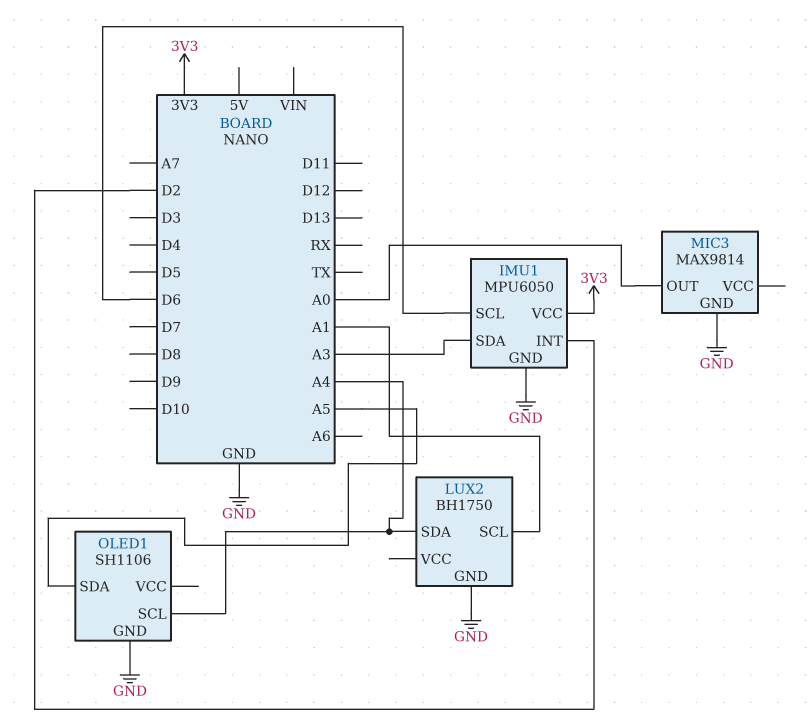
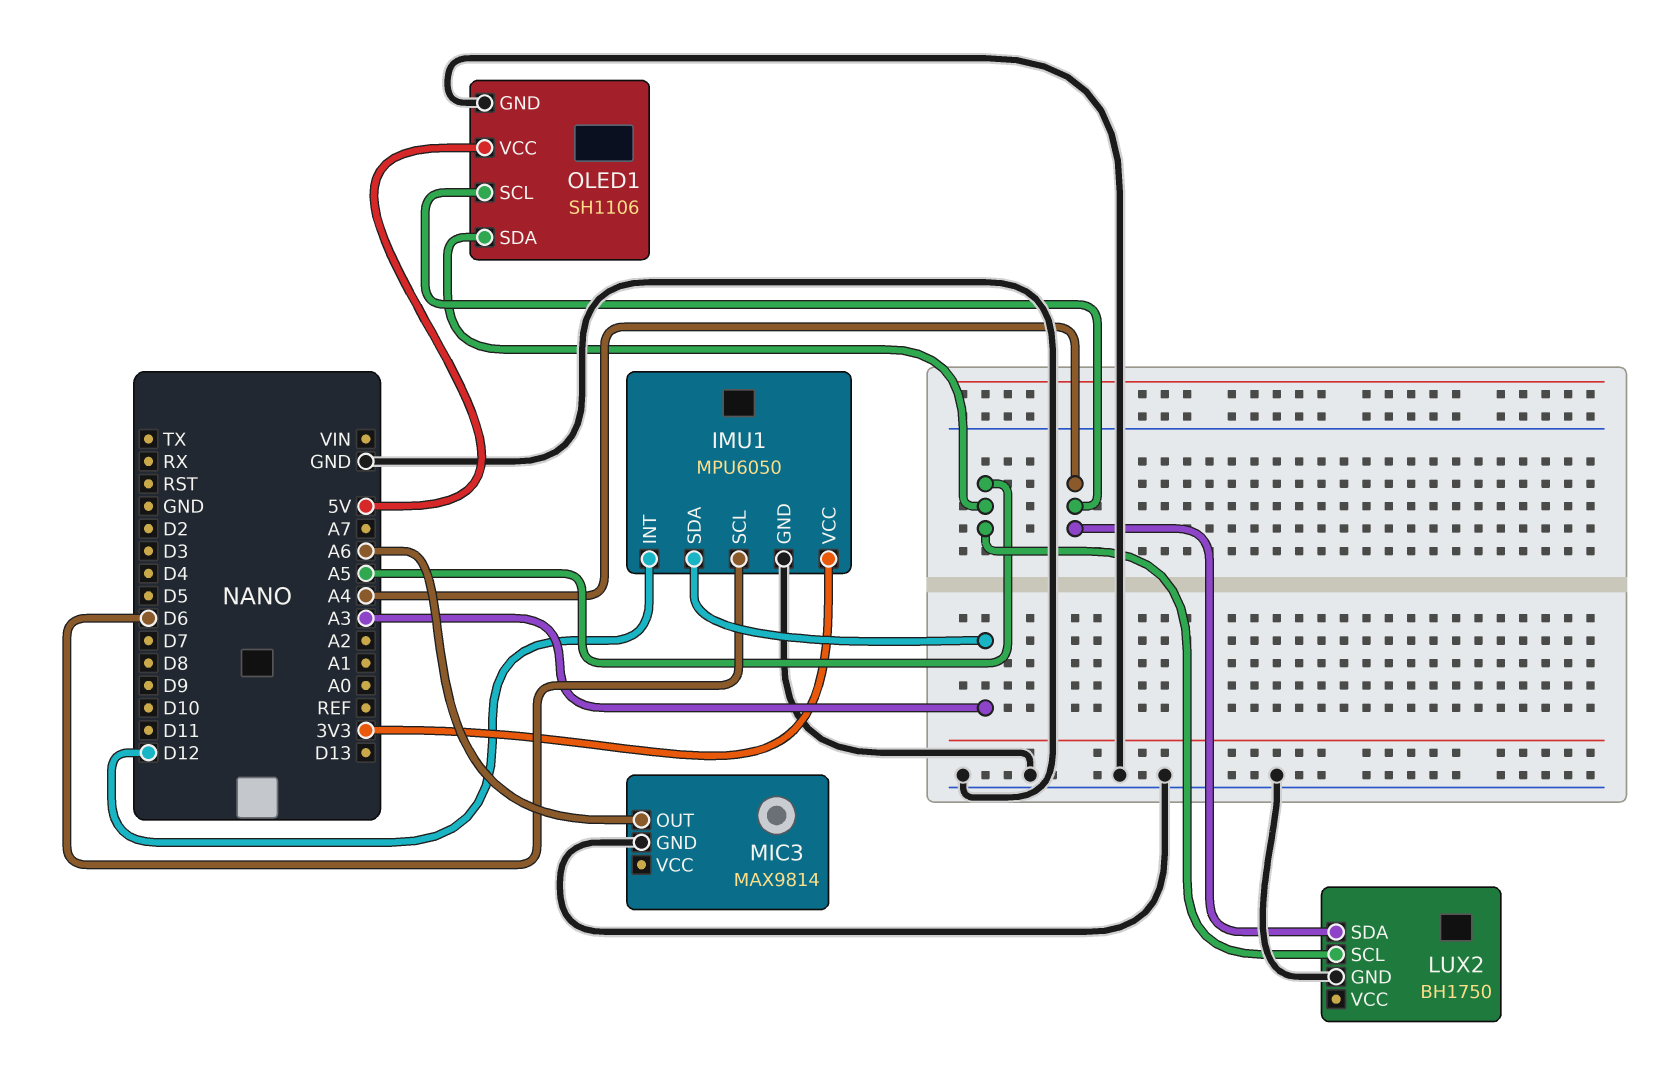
IMU1 pin INT: D2 -> D12
LUX2 pin SCL: A1 -> A5
MIC3 pin OUT: A0 -> A6
OLED1 pin VCC: none -> 5V

